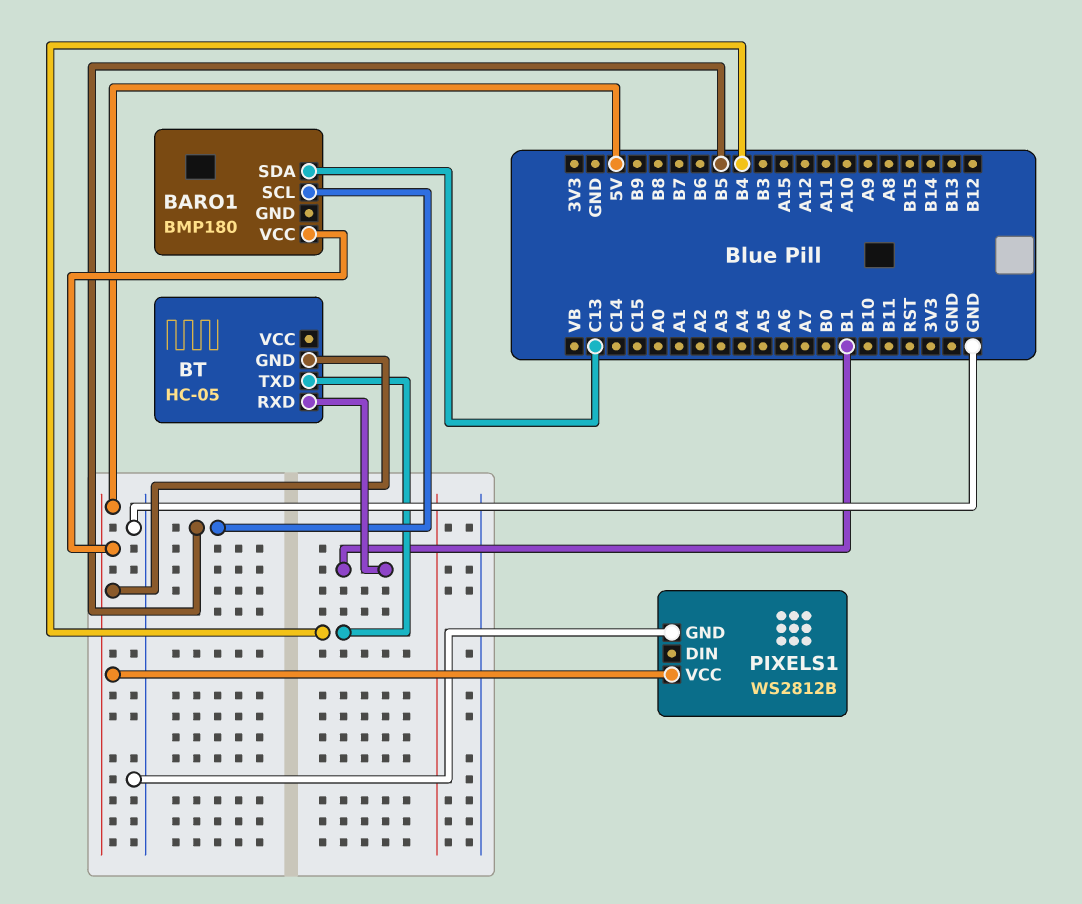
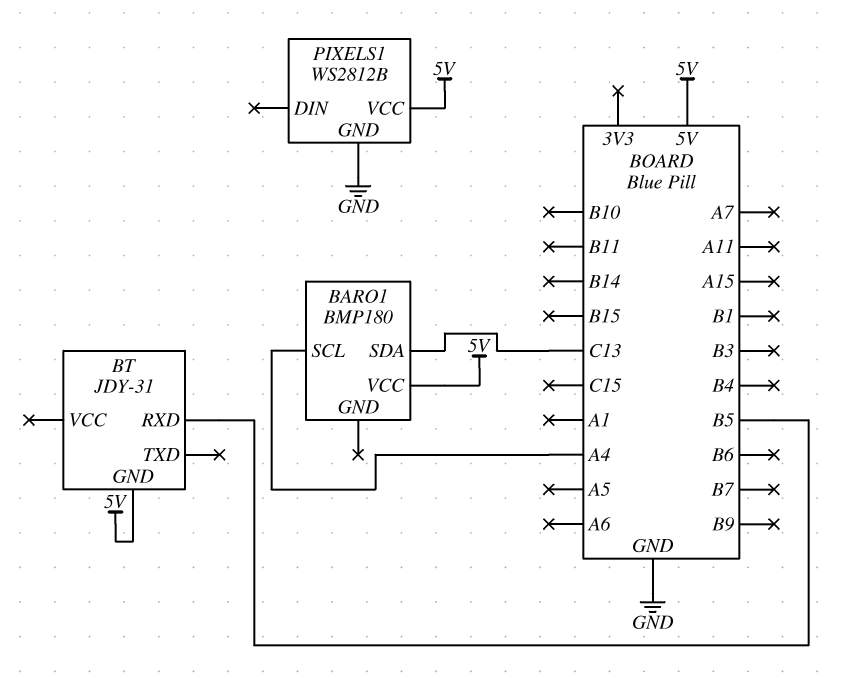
BARO1 pin SCL: B5 -> A4
BT: HC-05 -> JDY-31
BT pin RXD: B1 -> B5
BT pin TXD: B4 -> none

